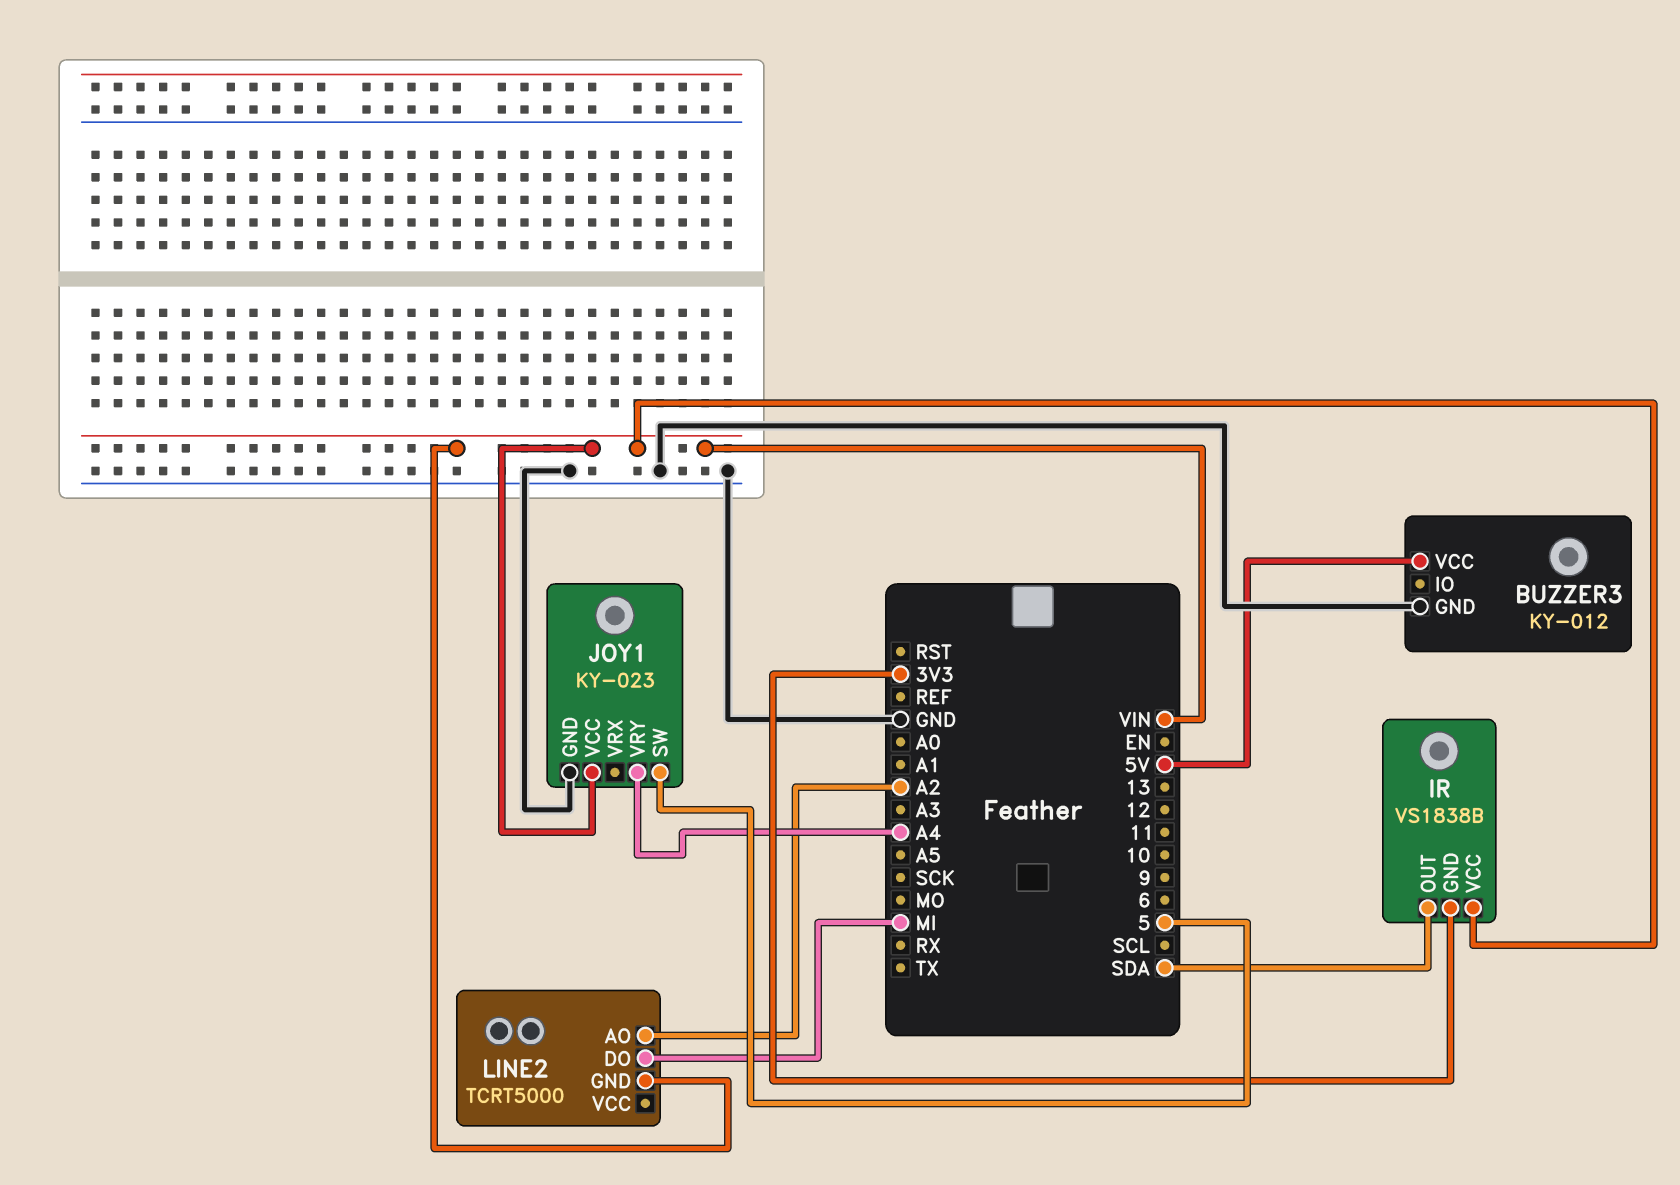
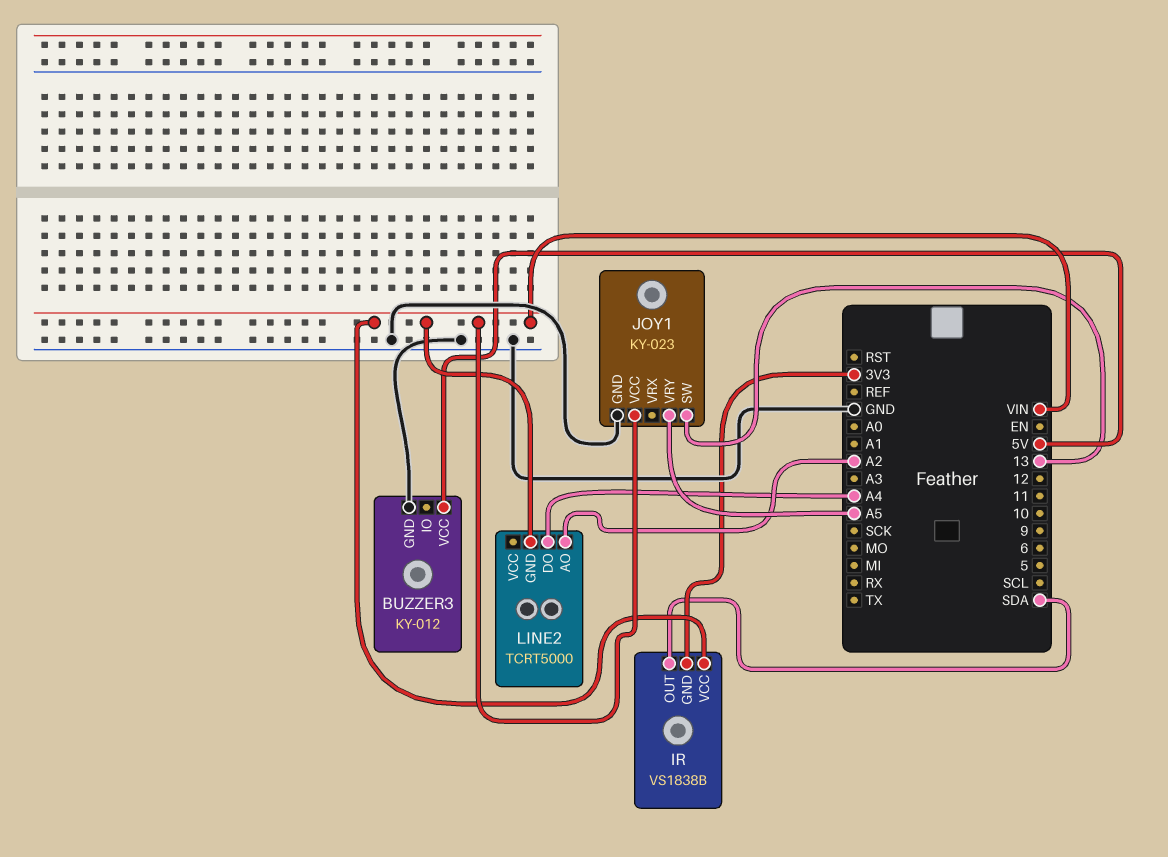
JOY1 pin SW: 5 -> 13
JOY1 pin VRY: A4 -> A5
LINE2 pin DO: MI -> A4

